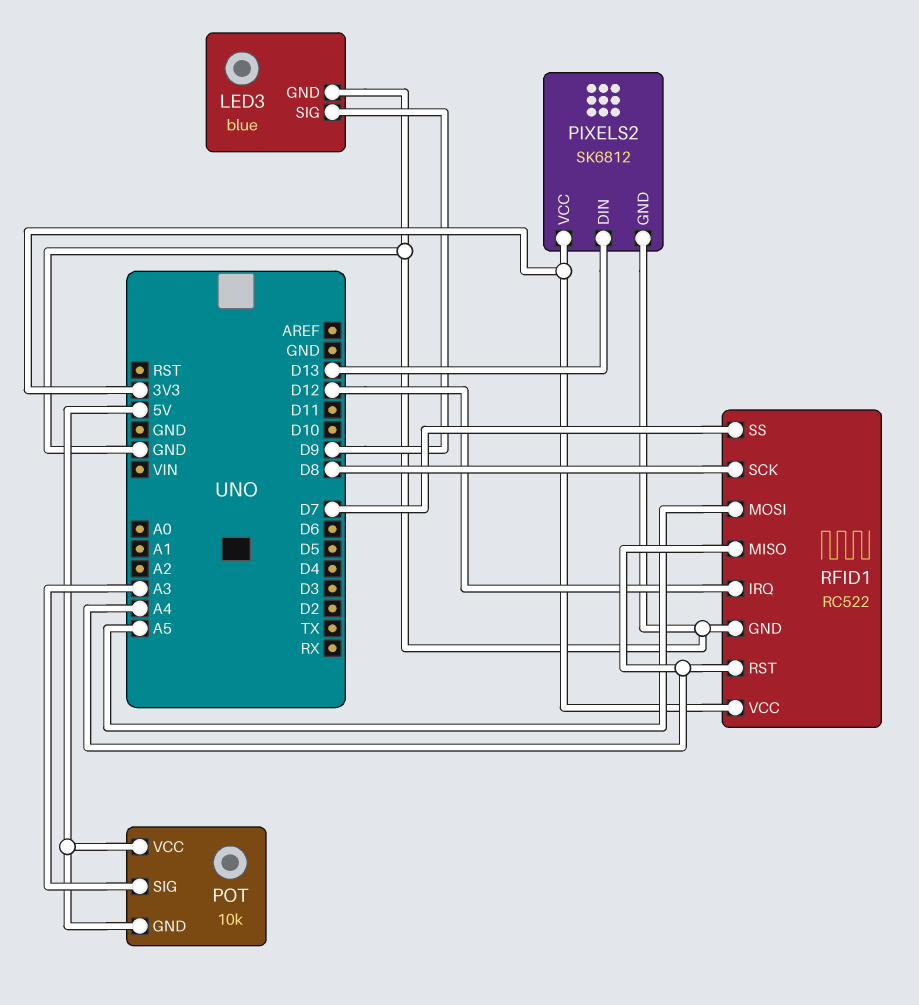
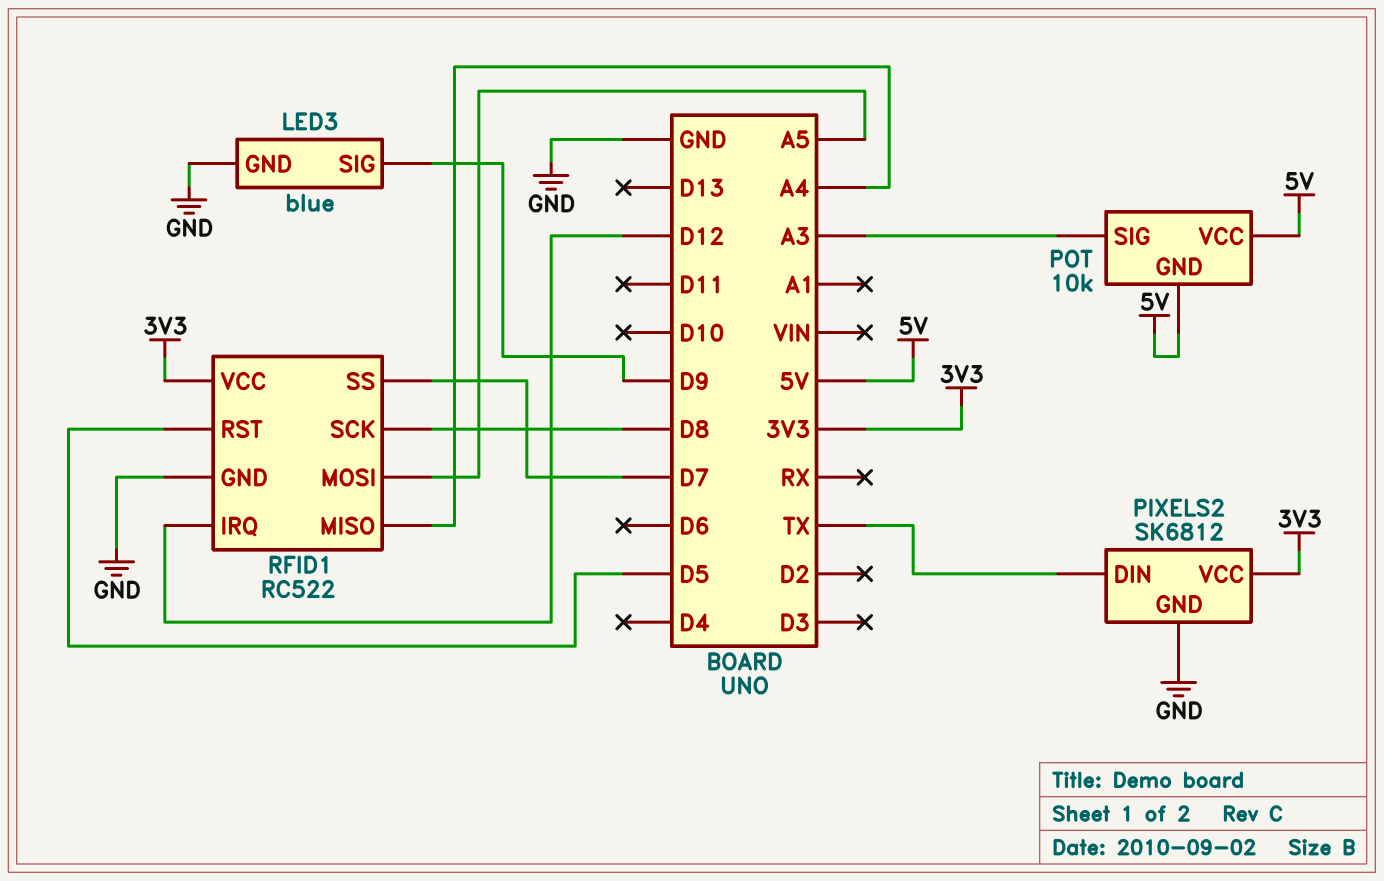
PIXELS2 pin DIN: D13 -> TX
RFID1 pin RST: A4 -> D5

